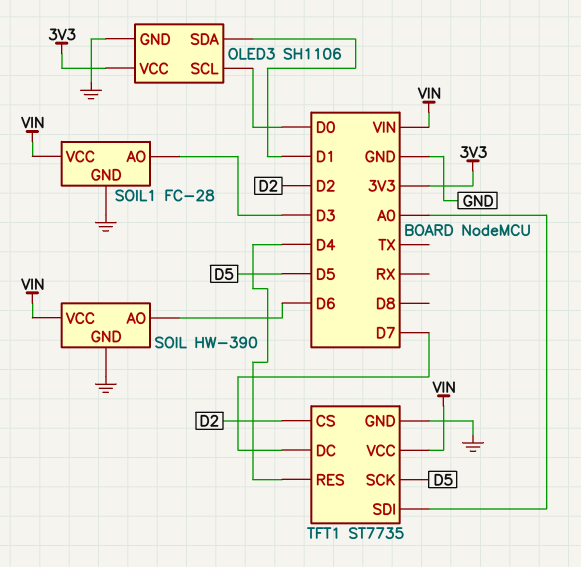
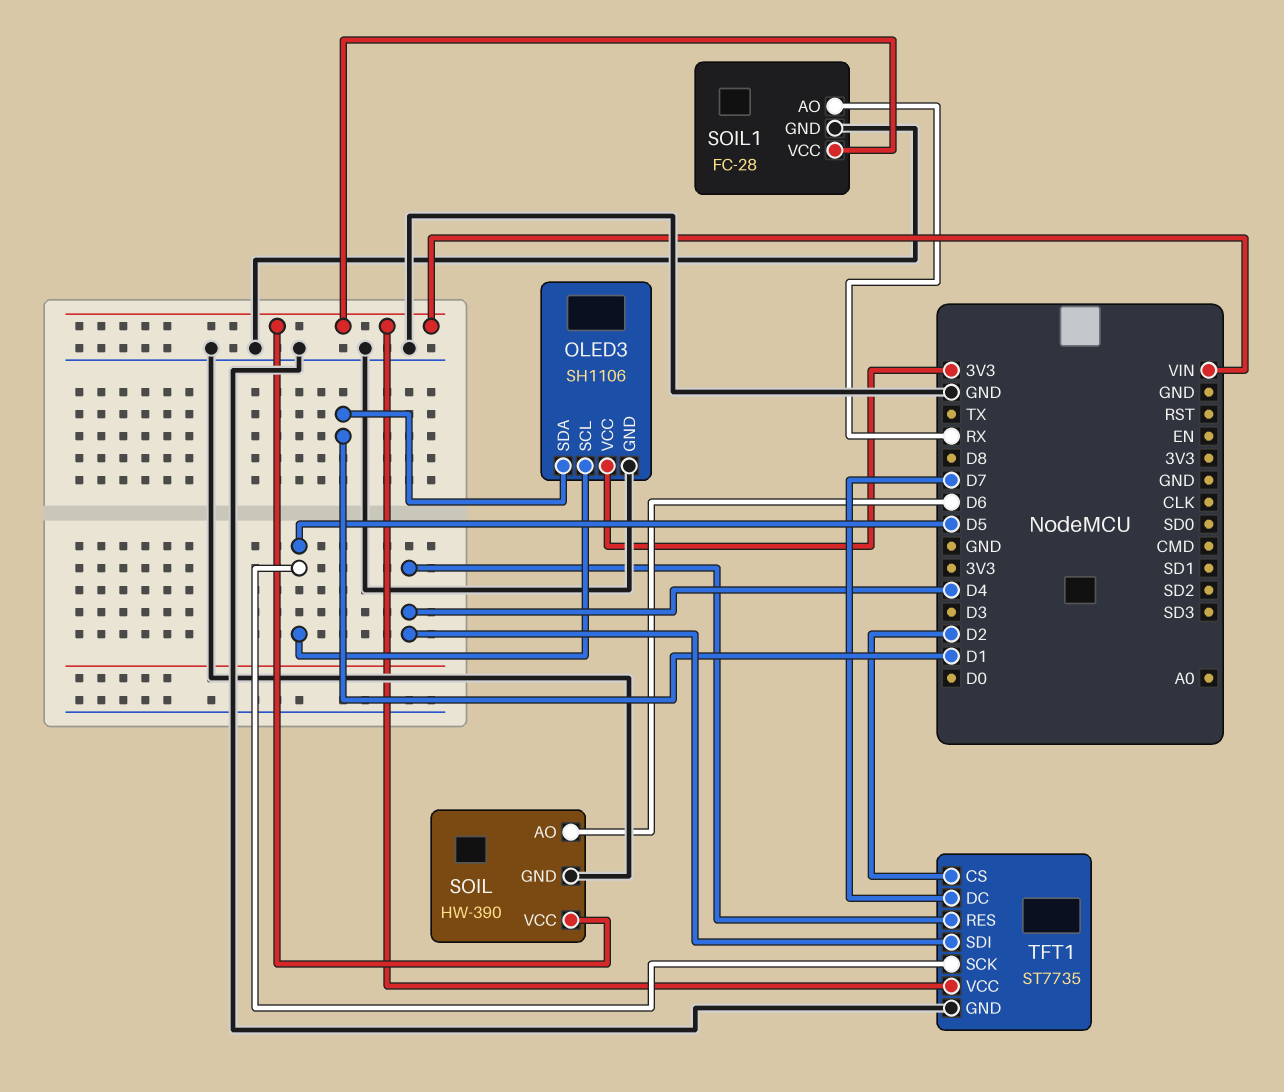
OLED3 pin SCL: D0 -> D5
SOIL1 pin AO: D3 -> RX
TFT1 pin SDI: A0 -> D4

